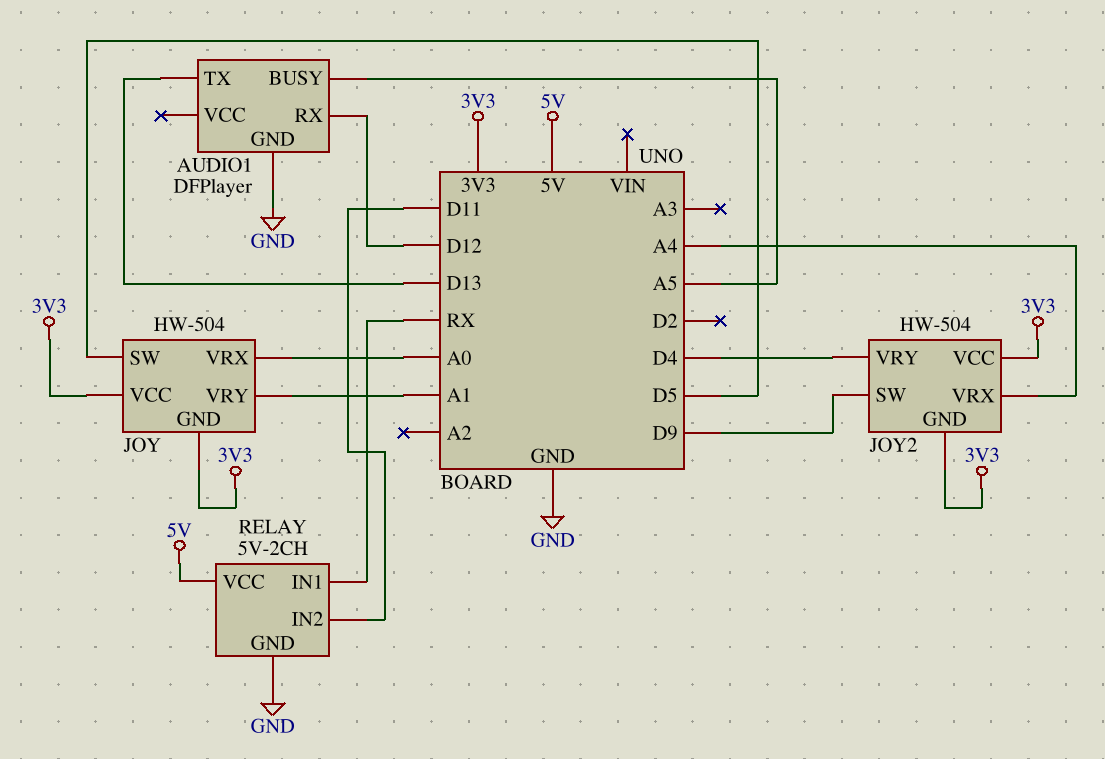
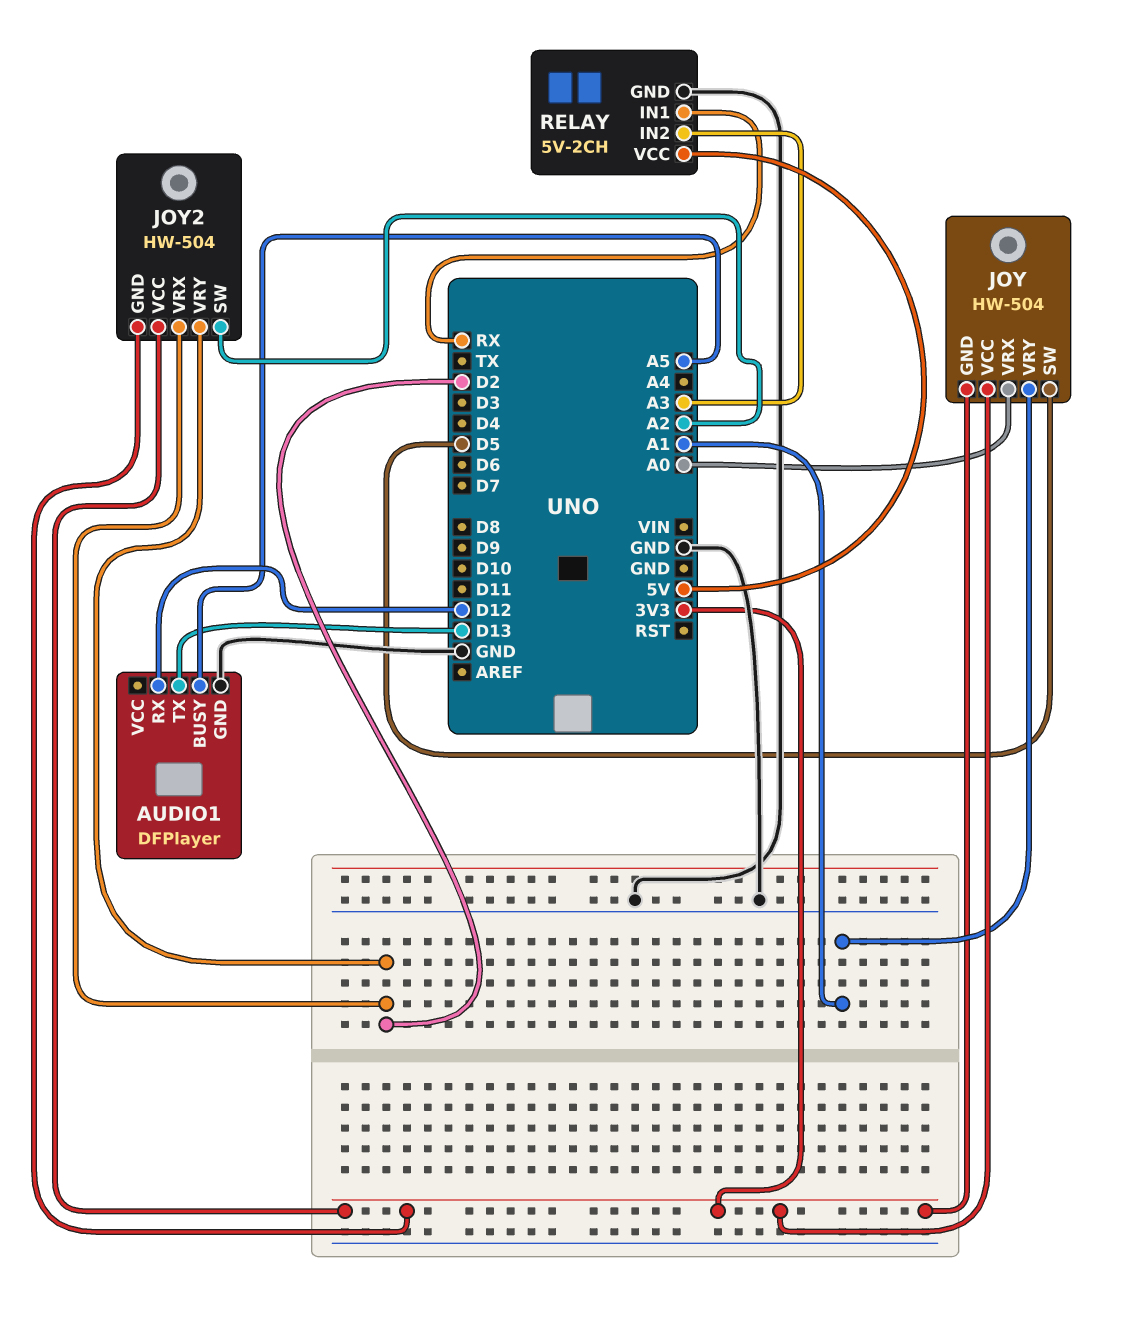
JOY2 pin SW: D9 -> A2
JOY2 pin VRX: A4 -> D2
JOY2 pin VRY: D4 -> D2
RELAY pin IN2: D11 -> A3

